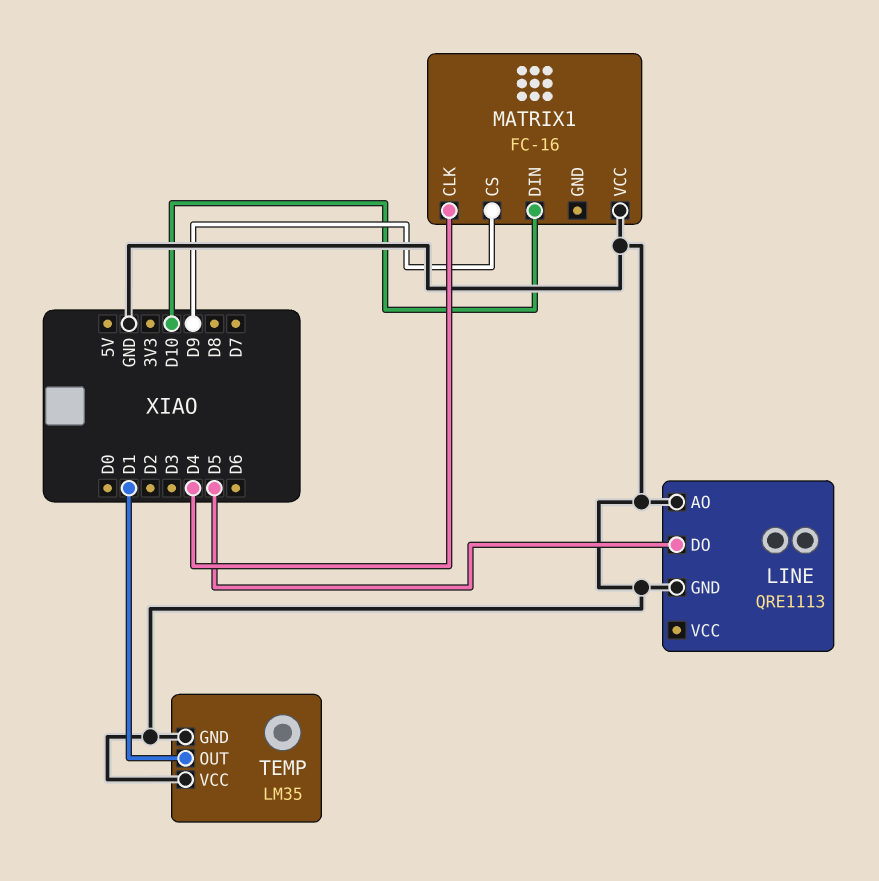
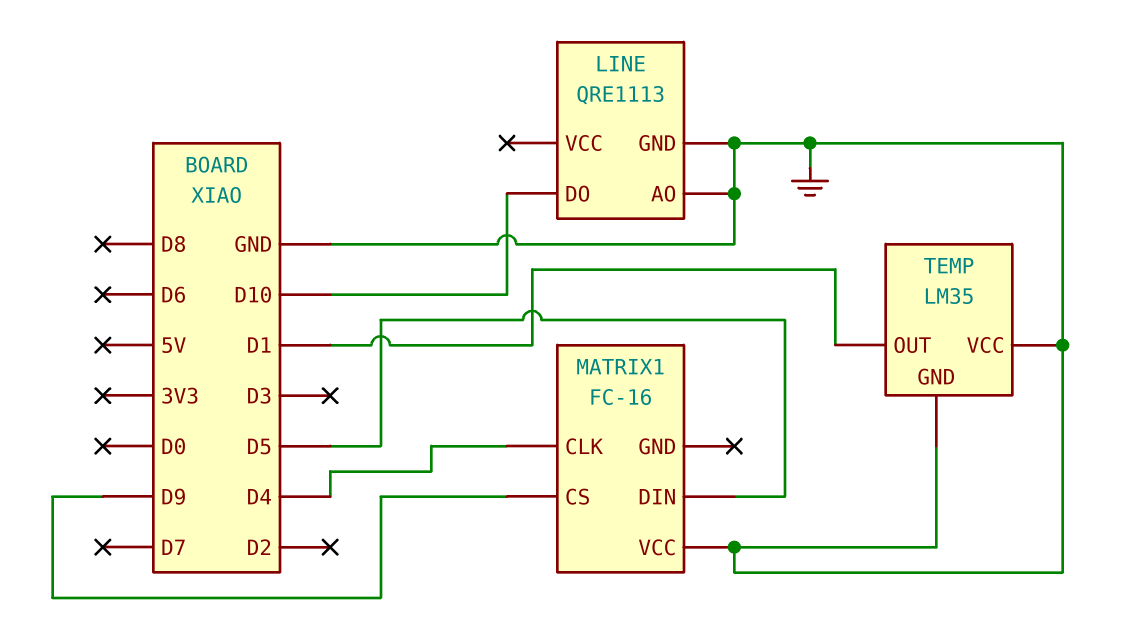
LINE pin DO: D5 -> D10
MATRIX1 pin DIN: D10 -> D5

